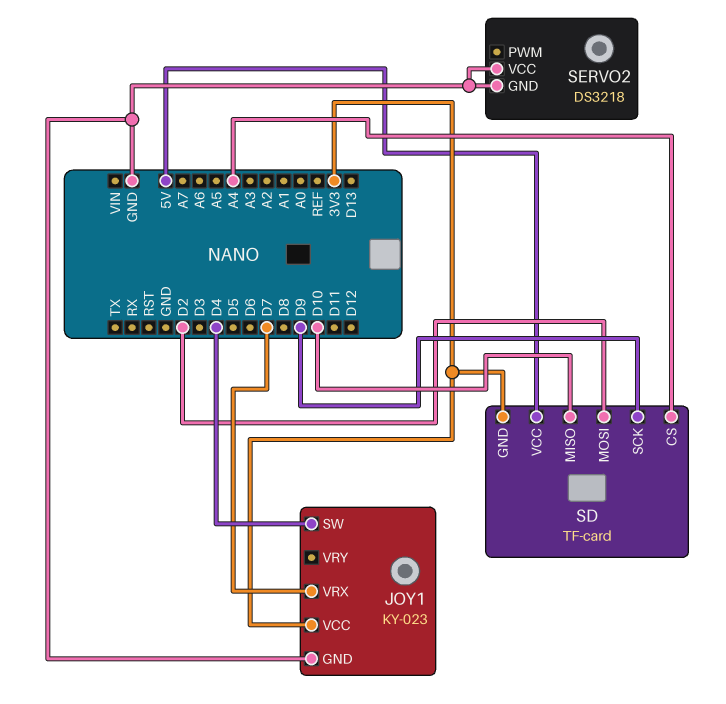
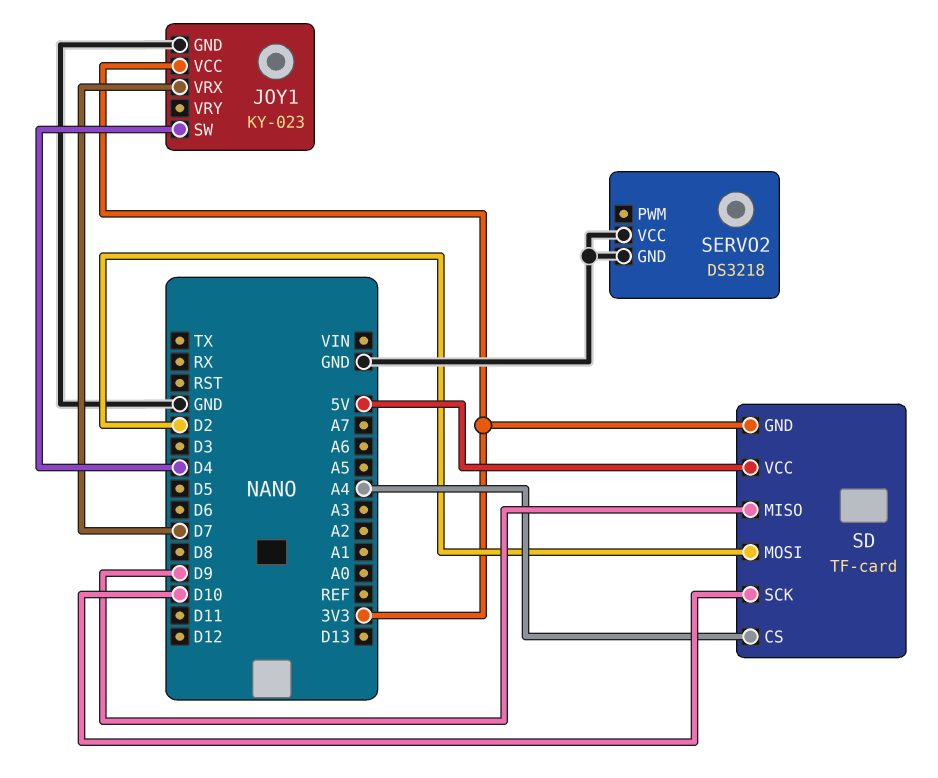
SD pin MISO: D10 -> D9
SD pin SCK: D9 -> D10

